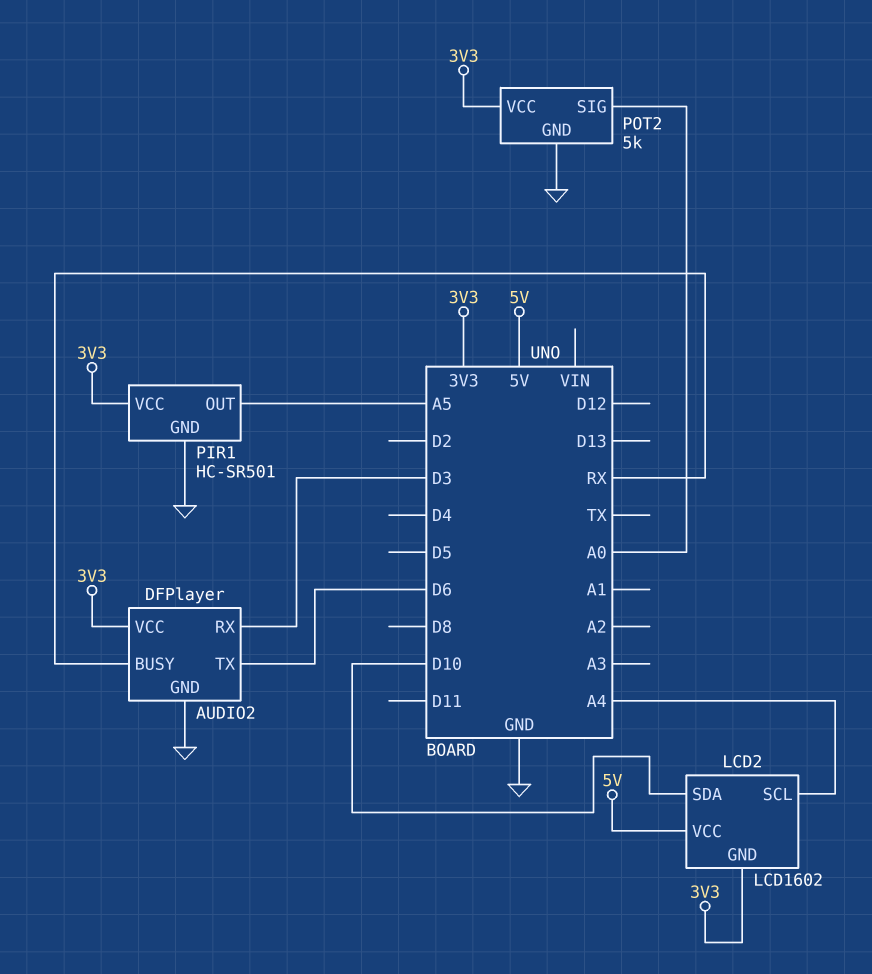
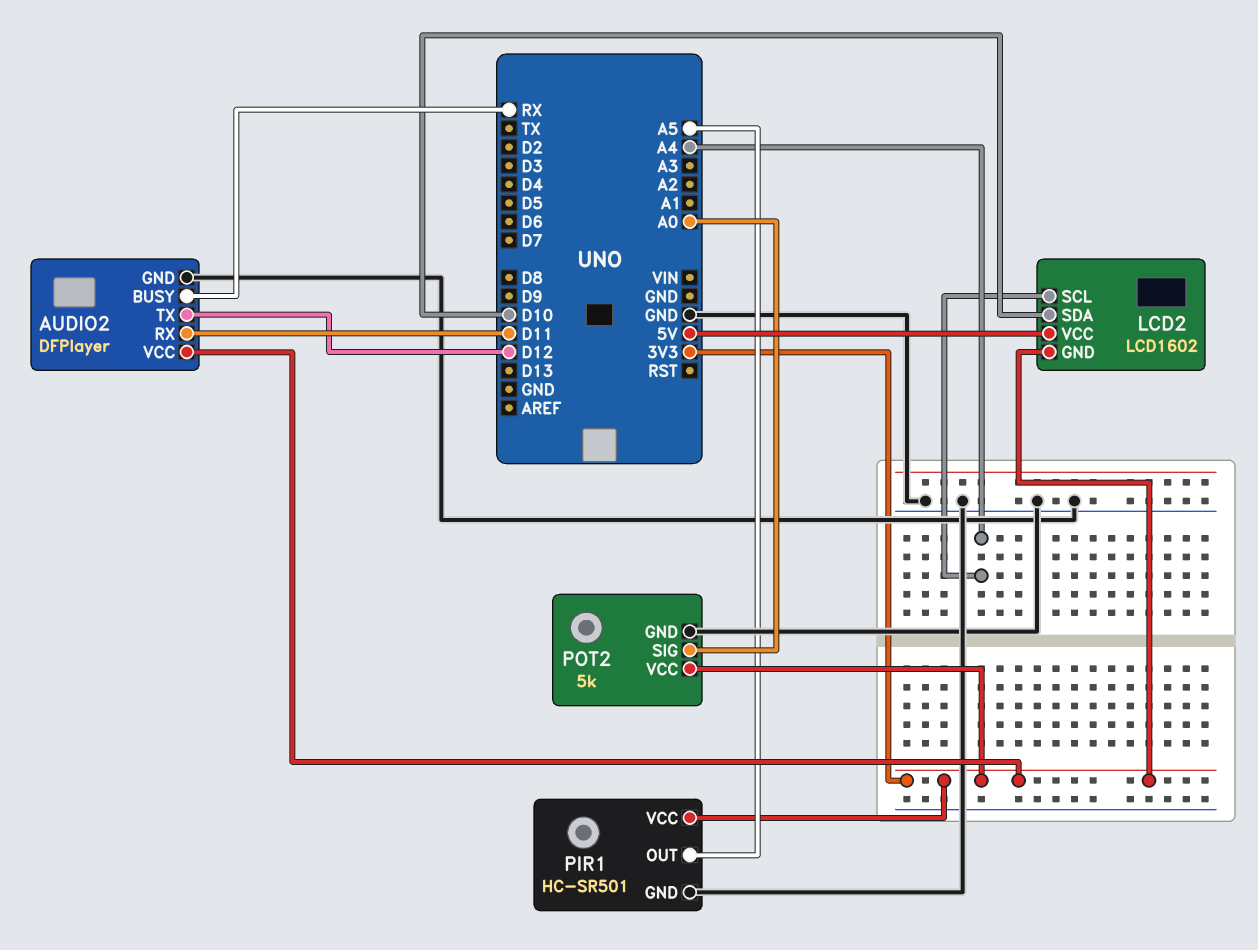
AUDIO2 pin RX: D3 -> D11
AUDIO2 pin TX: D6 -> D12

